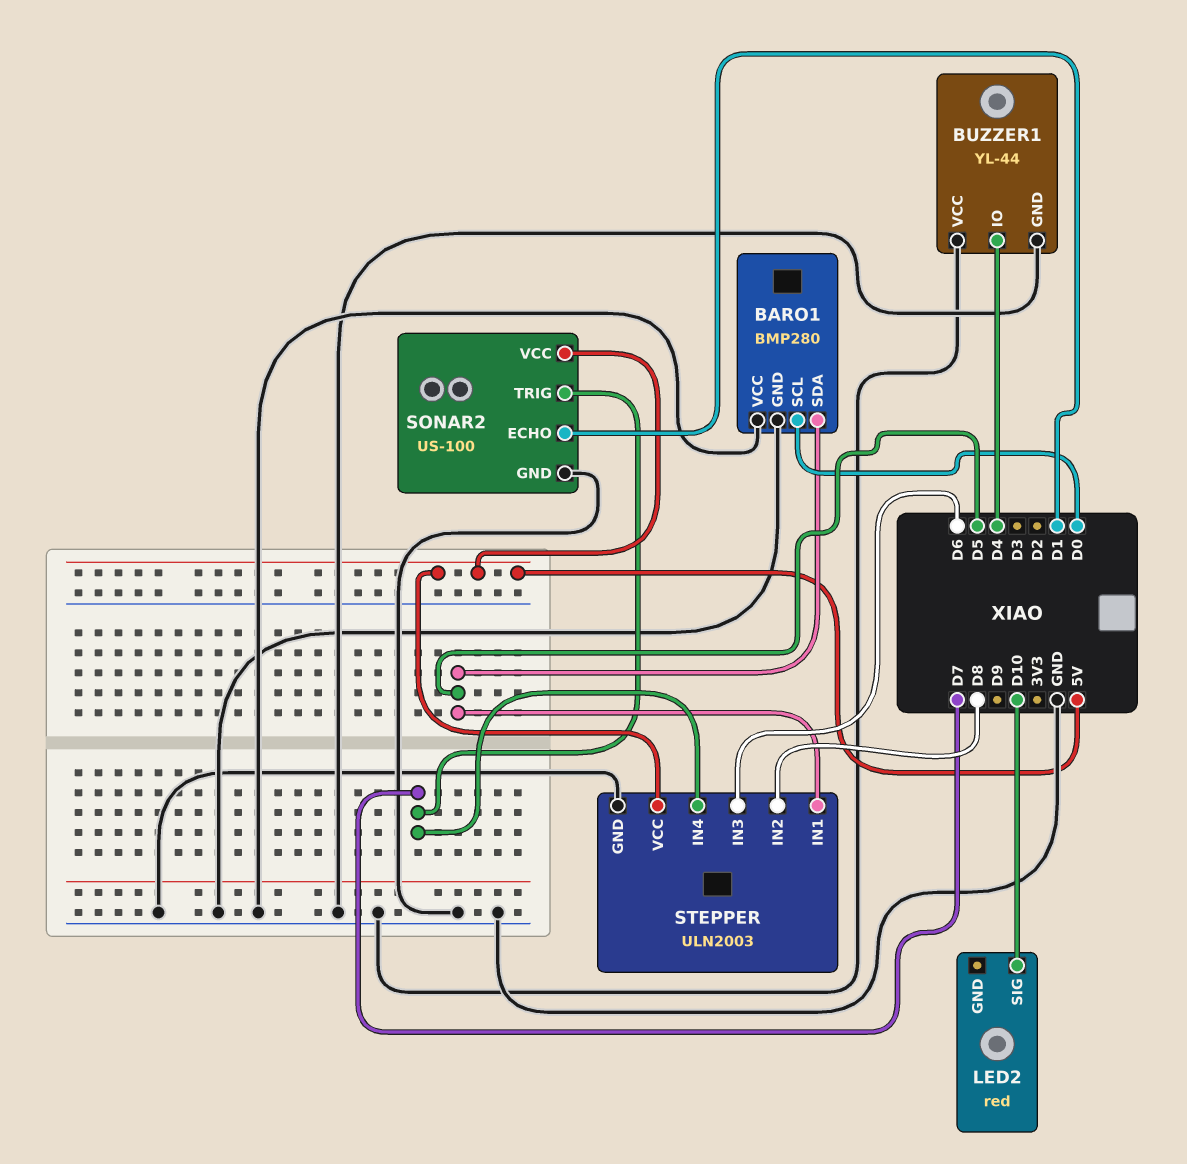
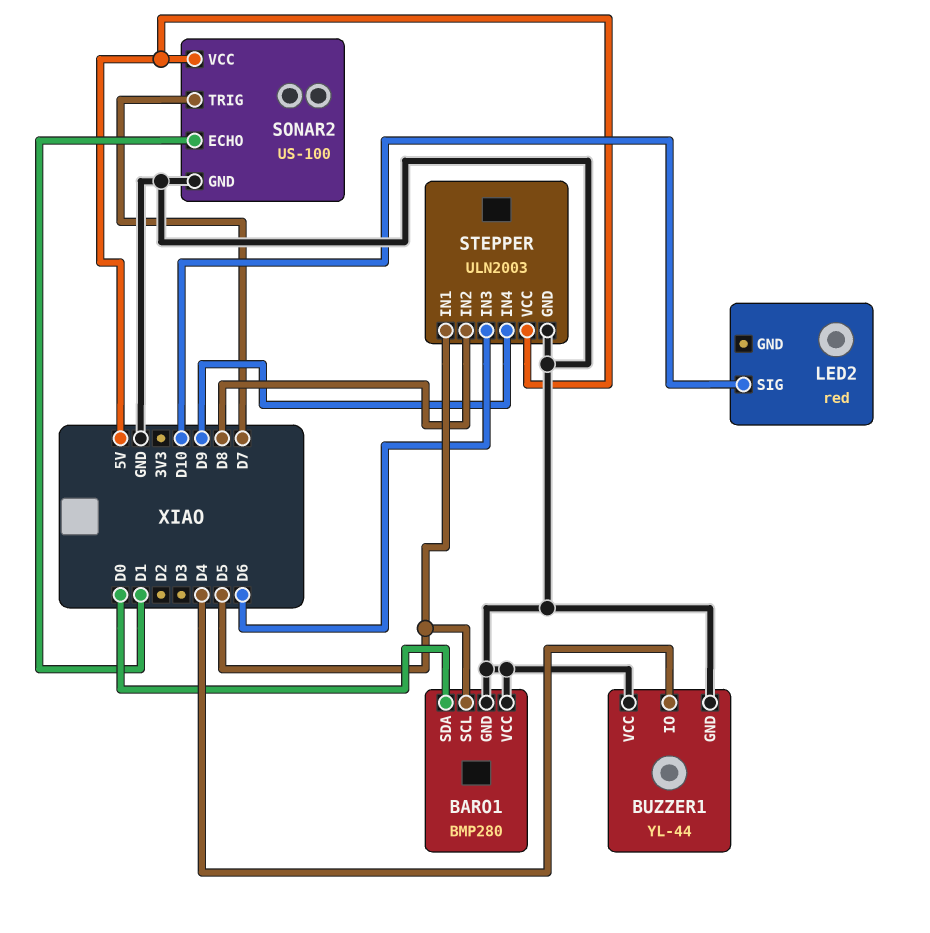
BARO1 pin SCL: D0 -> D5
BARO1 pin SDA: D5 -> D0
STEPPER pin IN4: D7 -> D9

